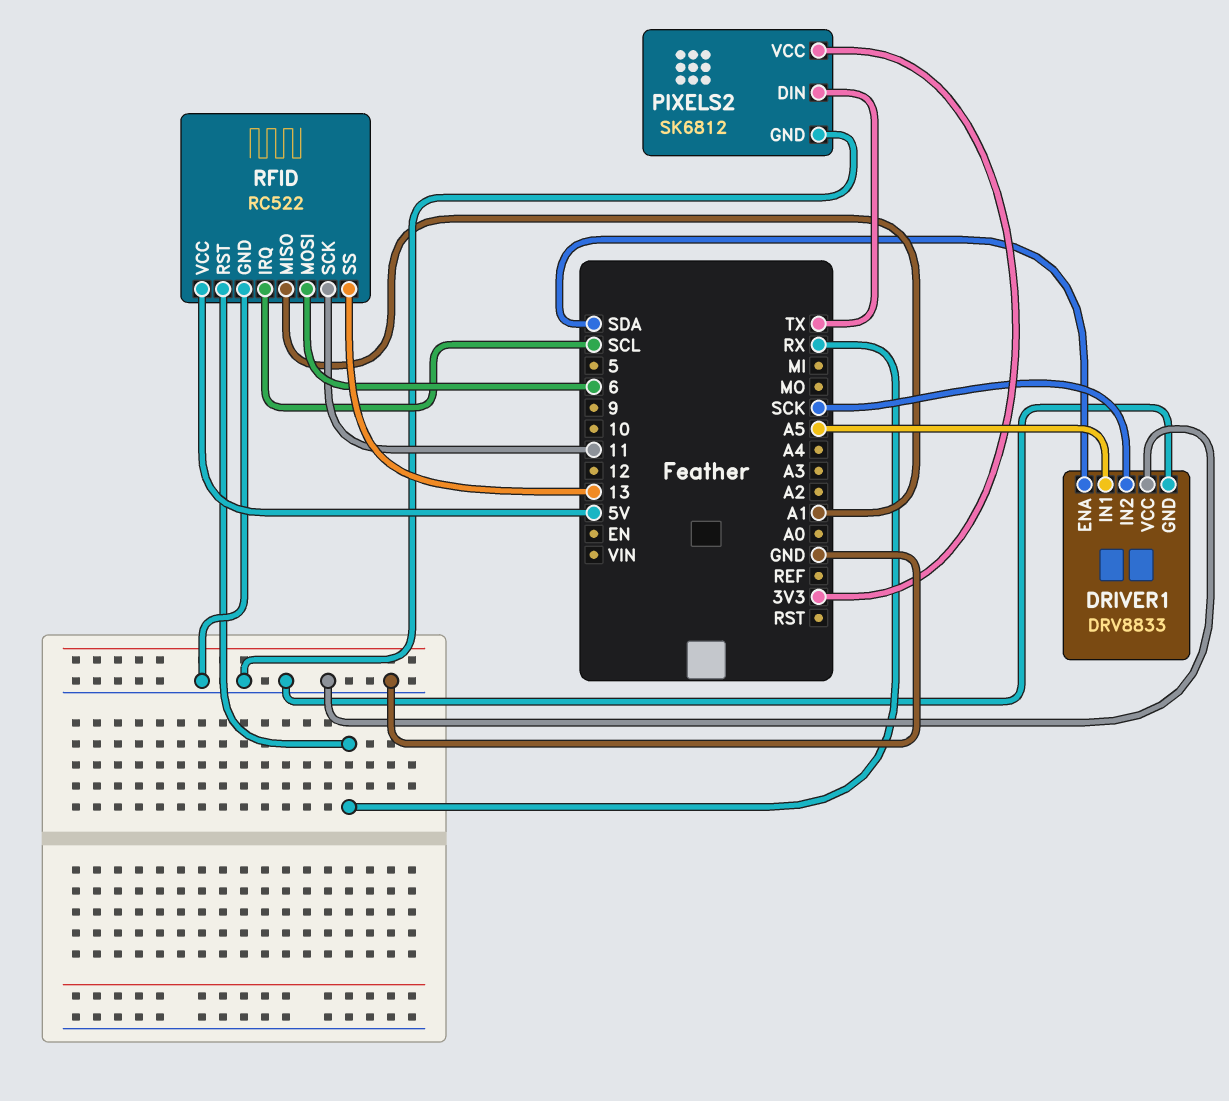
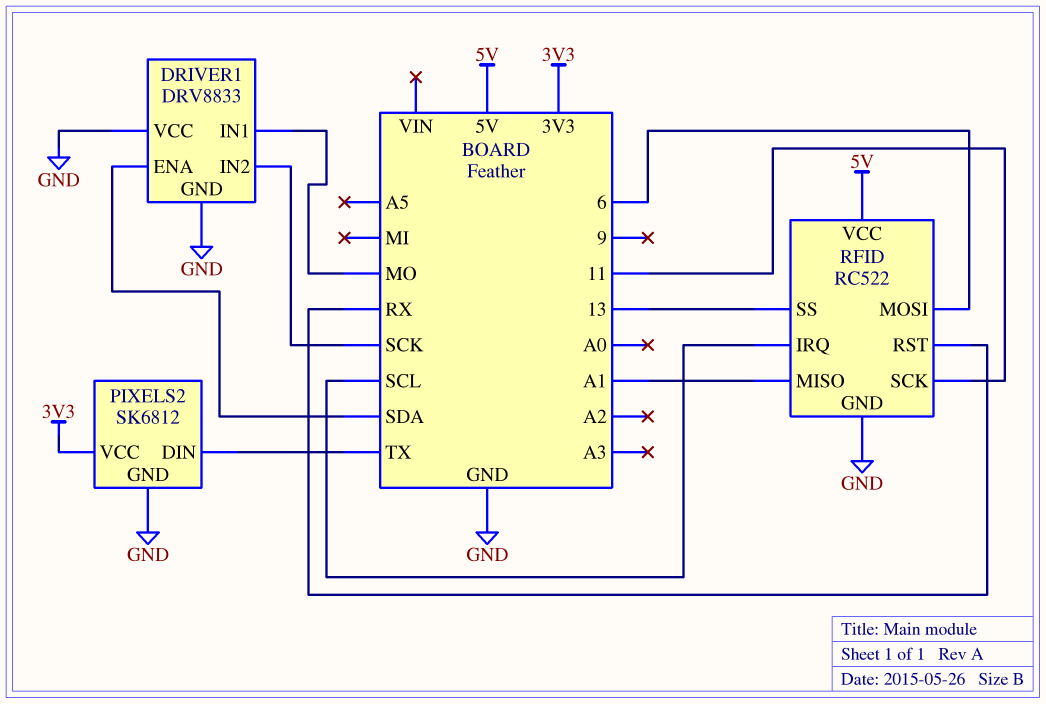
DRIVER1 pin IN1: A5 -> MO

